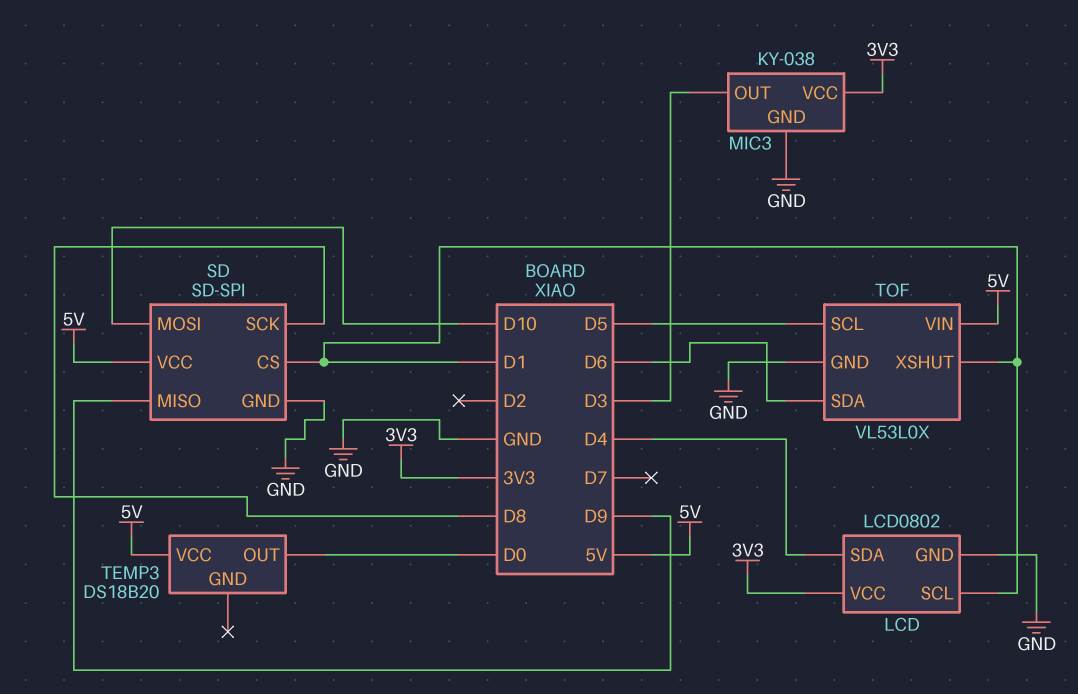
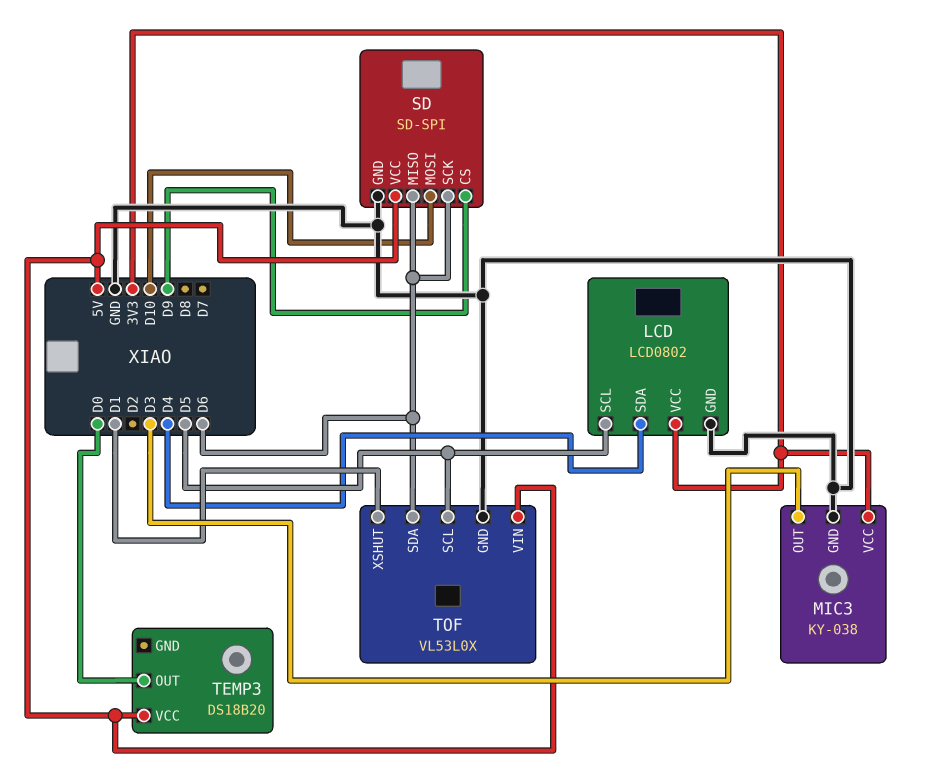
LCD pin SCL: D1 -> D5
SD pin CS: D1 -> D9
SD pin MISO: D9 -> D6
SD pin SCK: D8 -> D6

